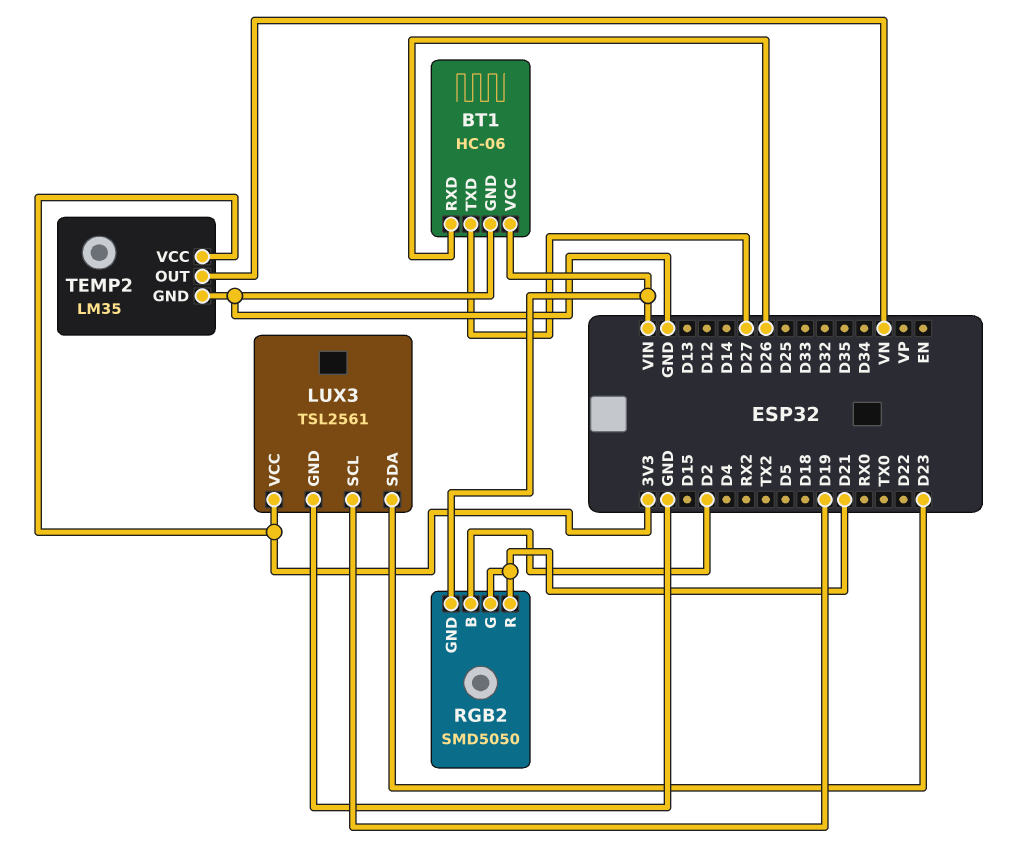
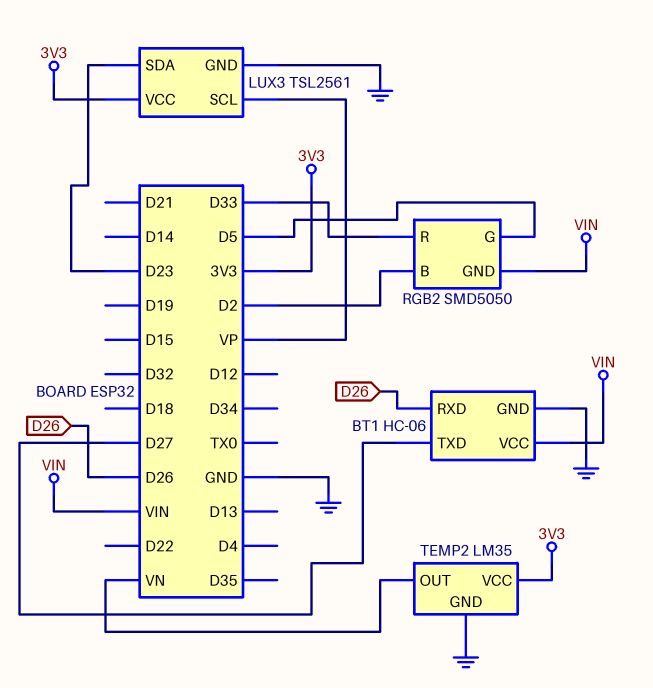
LUX3 pin SCL: D19 -> VP
RGB2 pin G: D21 -> D5
RGB2 pin R: D21 -> D33

